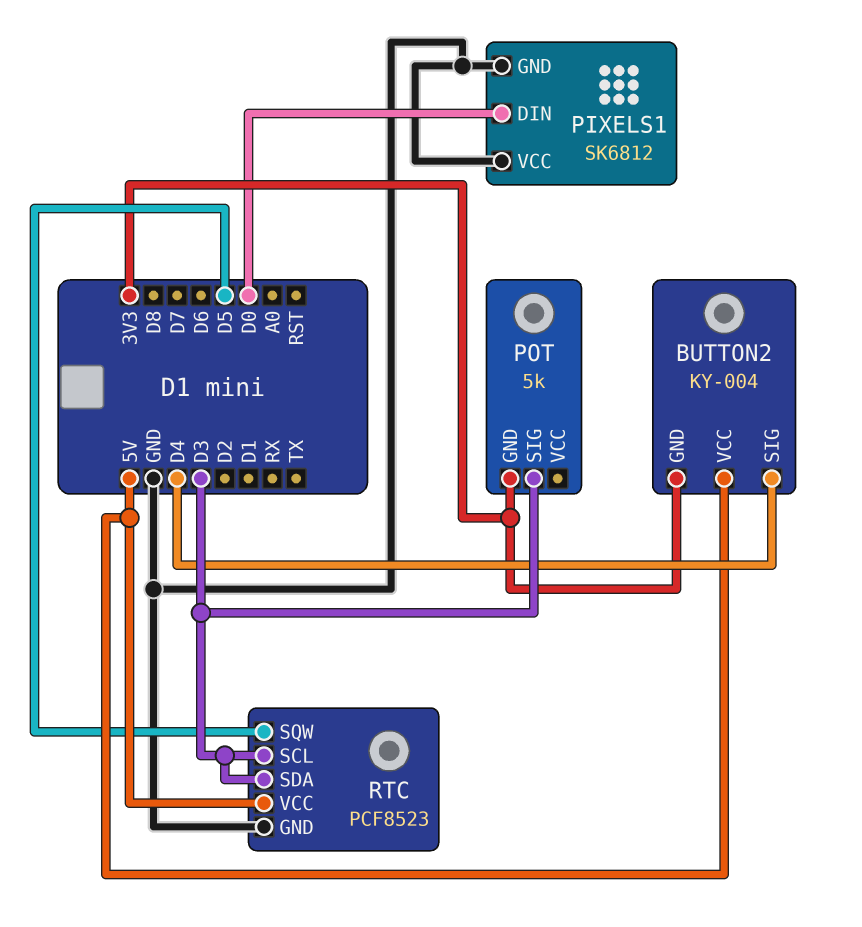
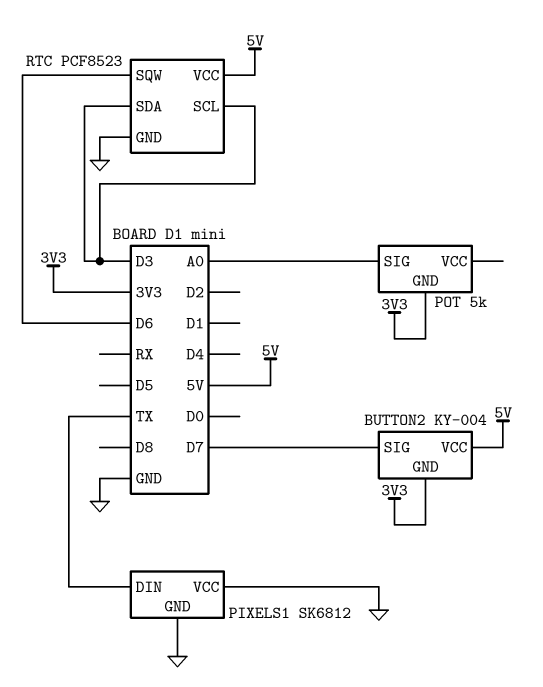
BUTTON2 pin SIG: D4 -> D7
PIXELS1 pin DIN: D0 -> TX
POT pin SIG: D3 -> A0
RTC pin SQW: D5 -> D6

